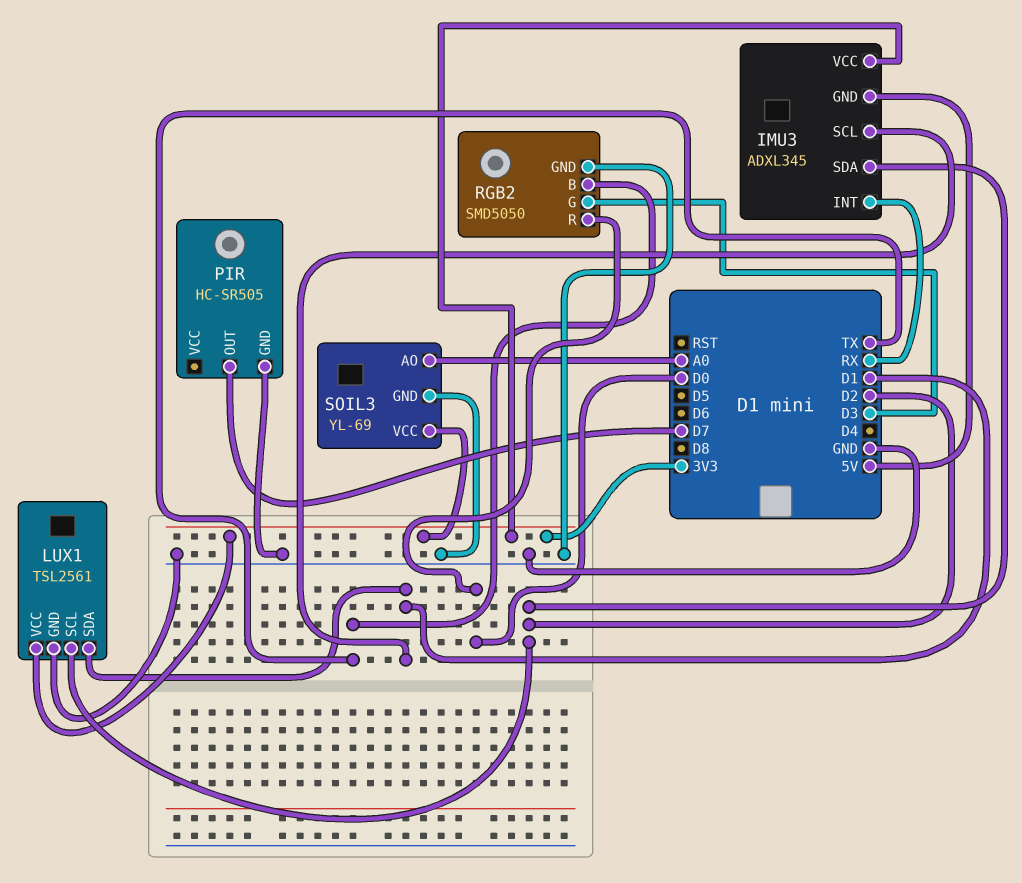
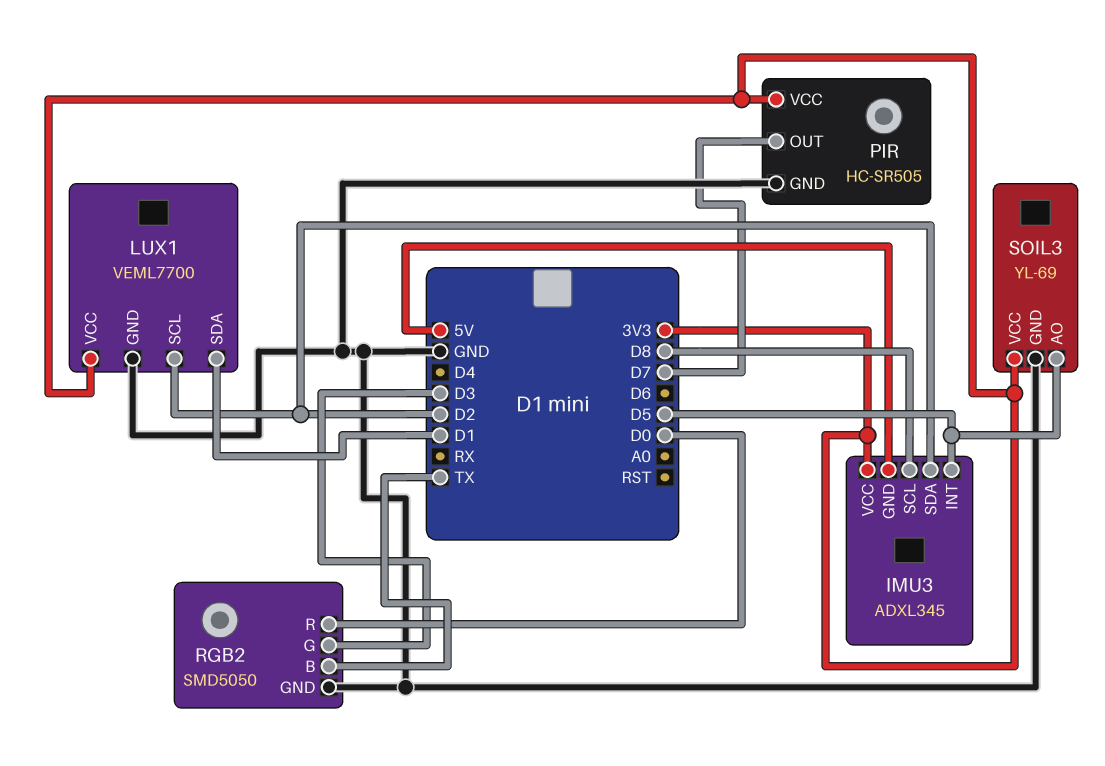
IMU3 pin INT: RX -> D5
IMU3 pin SCL: D1 -> D8
LUX1: TSL2561 -> VEML7700
PIR pin VCC: none -> 3V3
SOIL3 pin AO: A0 -> D5

